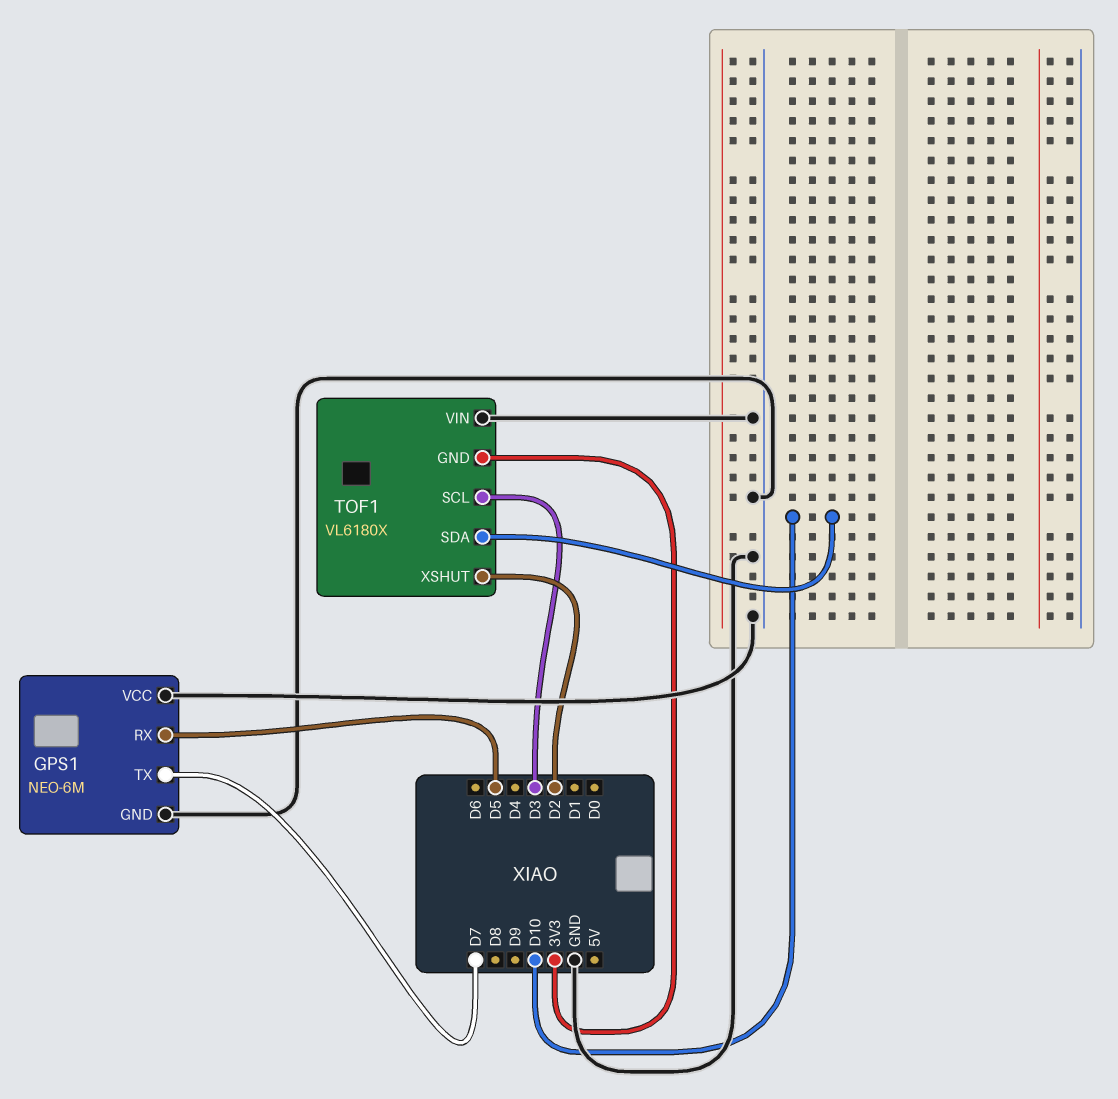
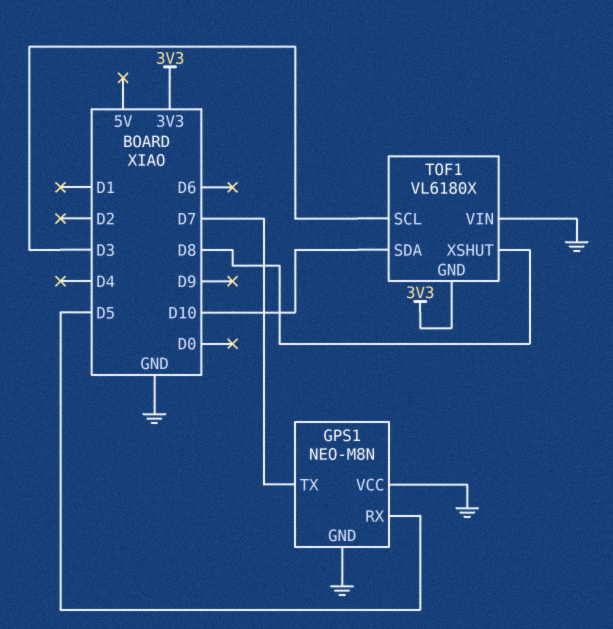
GPS1: NEO-6M -> NEO-M8N
TOF1 pin XSHUT: D2 -> D8

